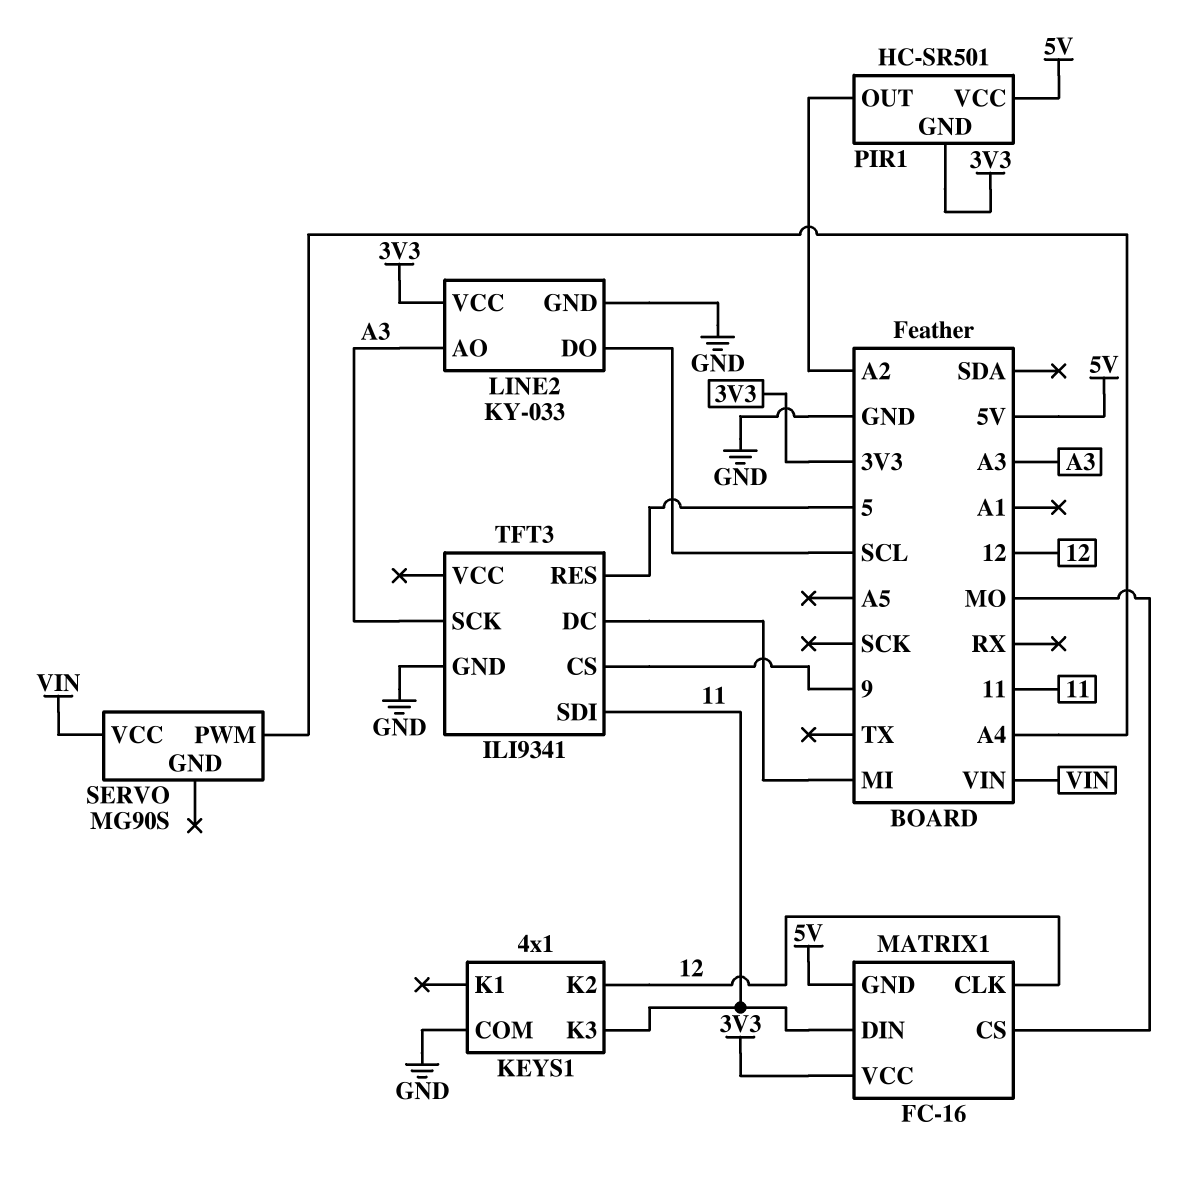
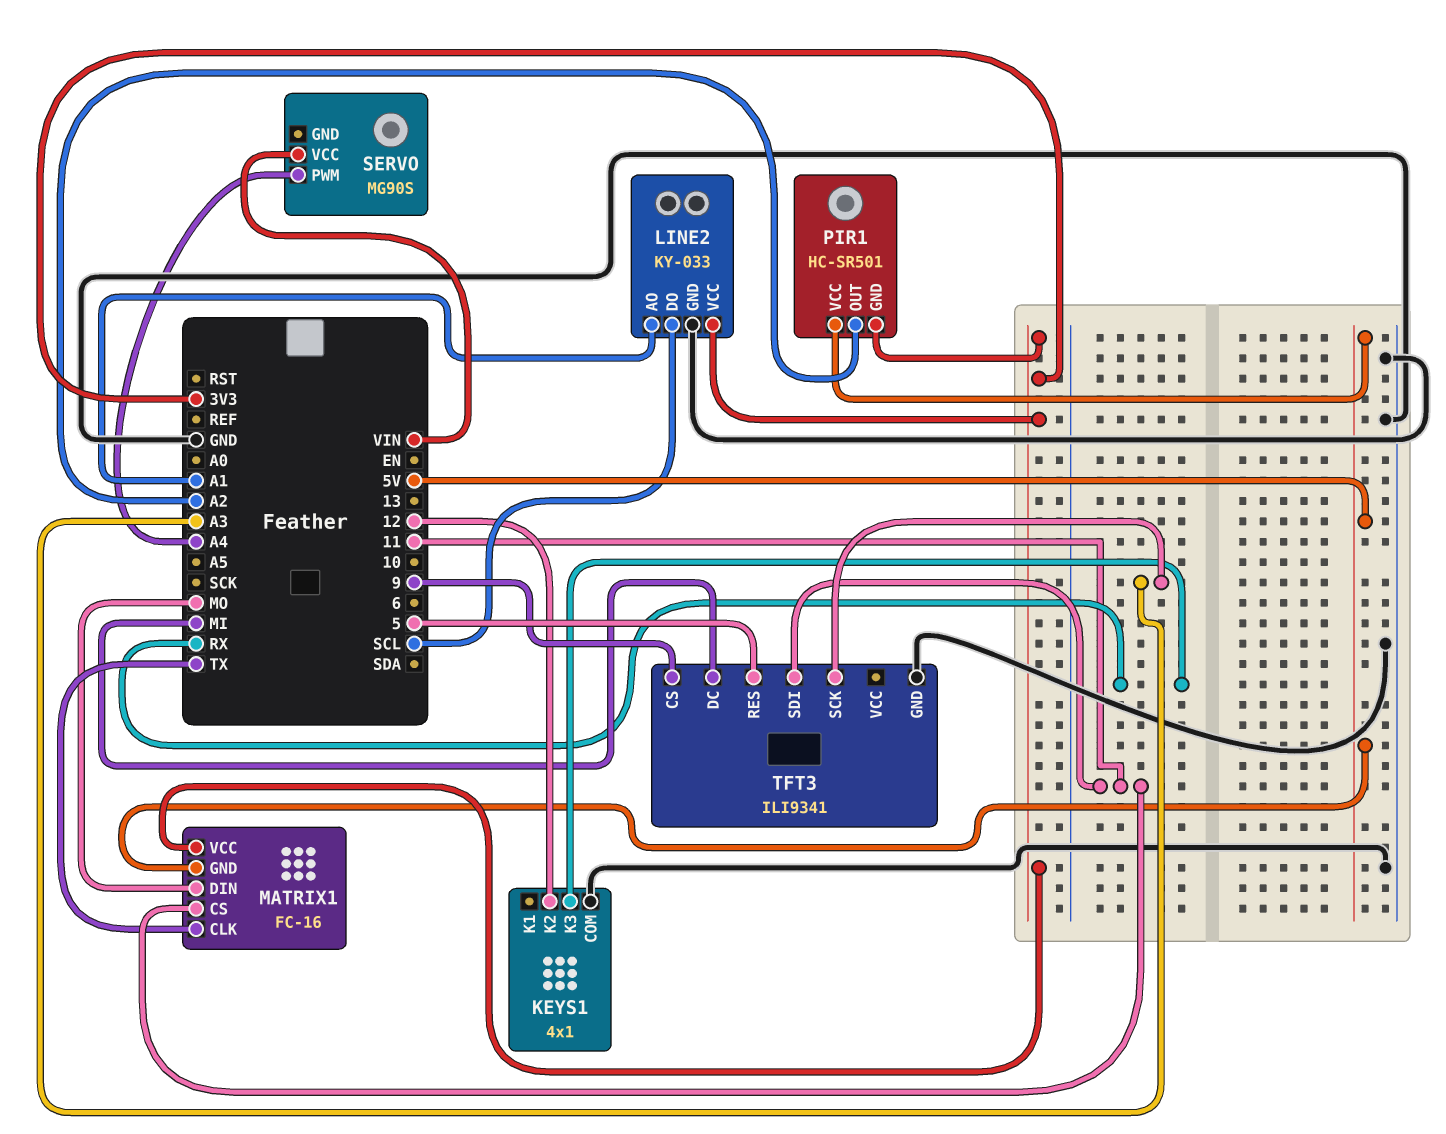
KEYS1 pin K3: 11 -> RX
LINE2 pin AO: A3 -> A1
MATRIX1 pin CLK: 12 -> TX
MATRIX1 pin CS: MO -> 11
MATRIX1 pin DIN: 11 -> MO

